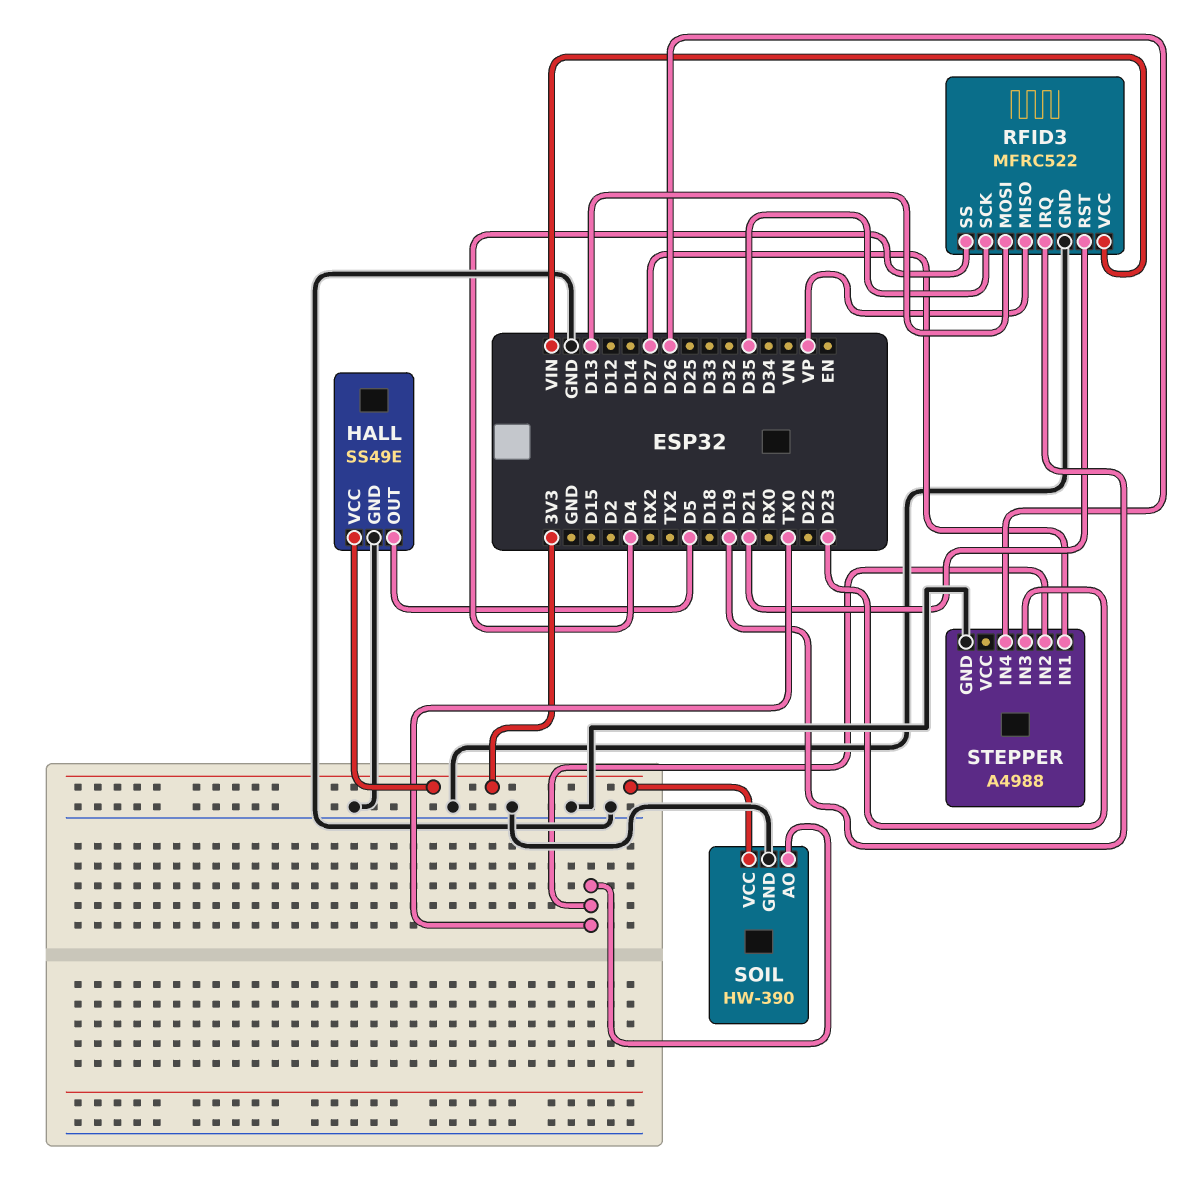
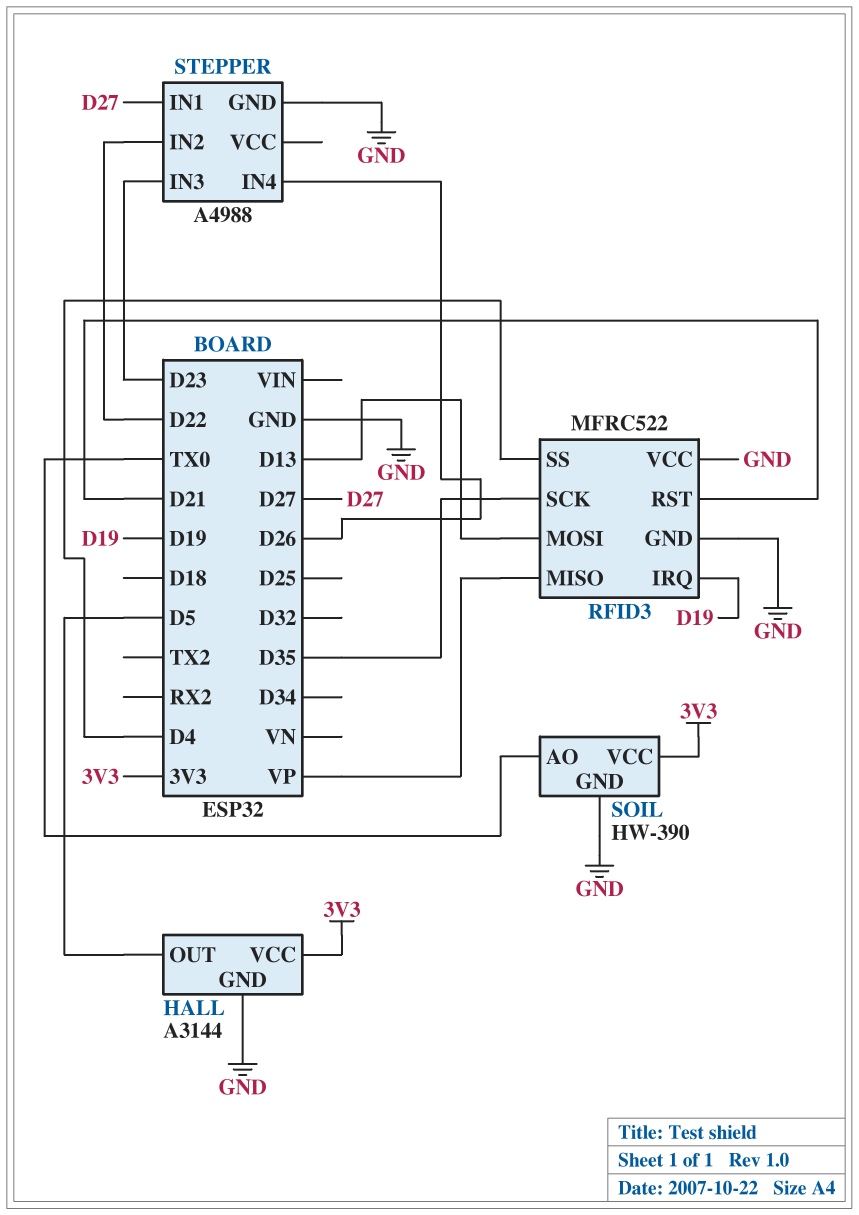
HALL: SS49E -> A3144
RFID3 pin VCC: VIN -> GND
STEPPER pin IN2: TX0 -> D22

